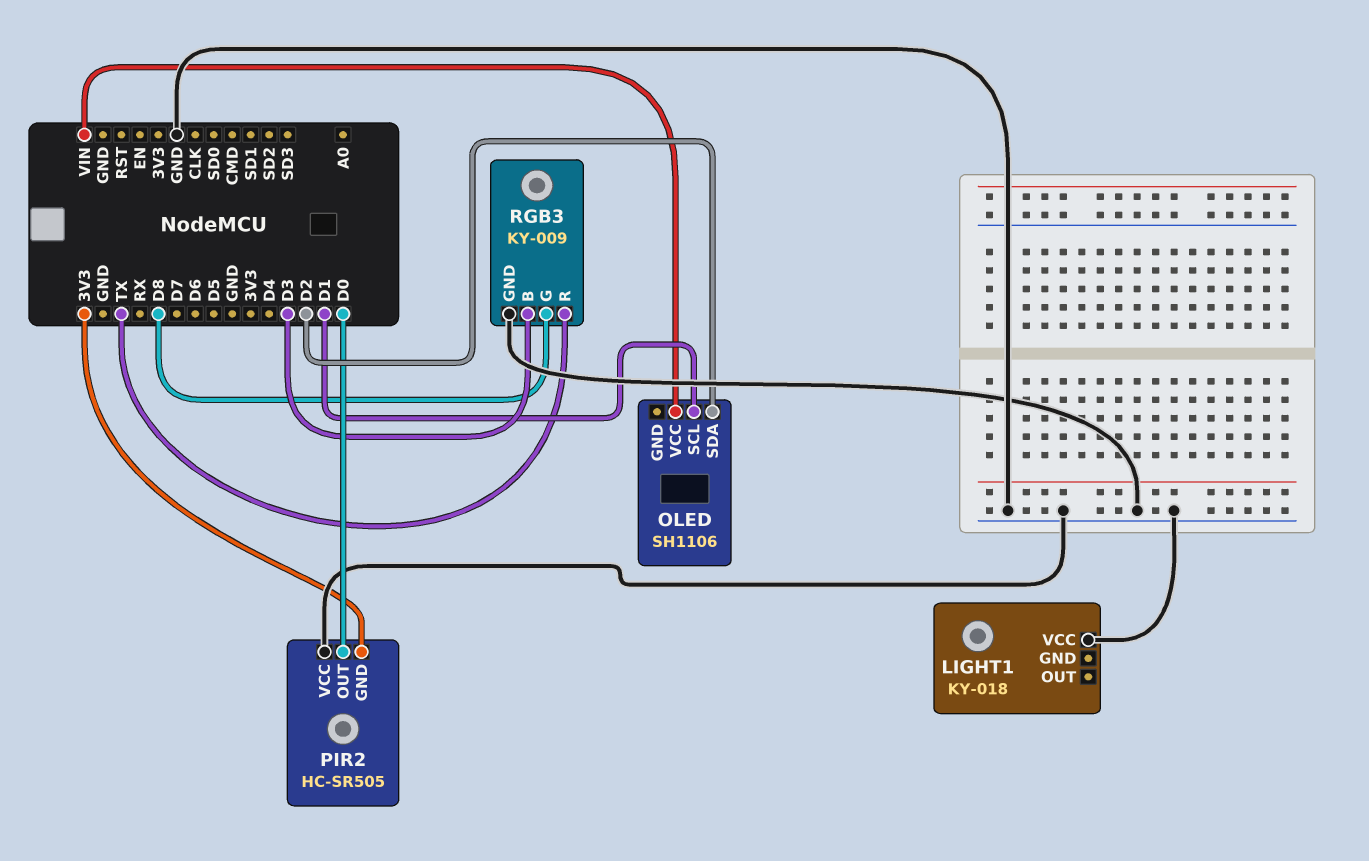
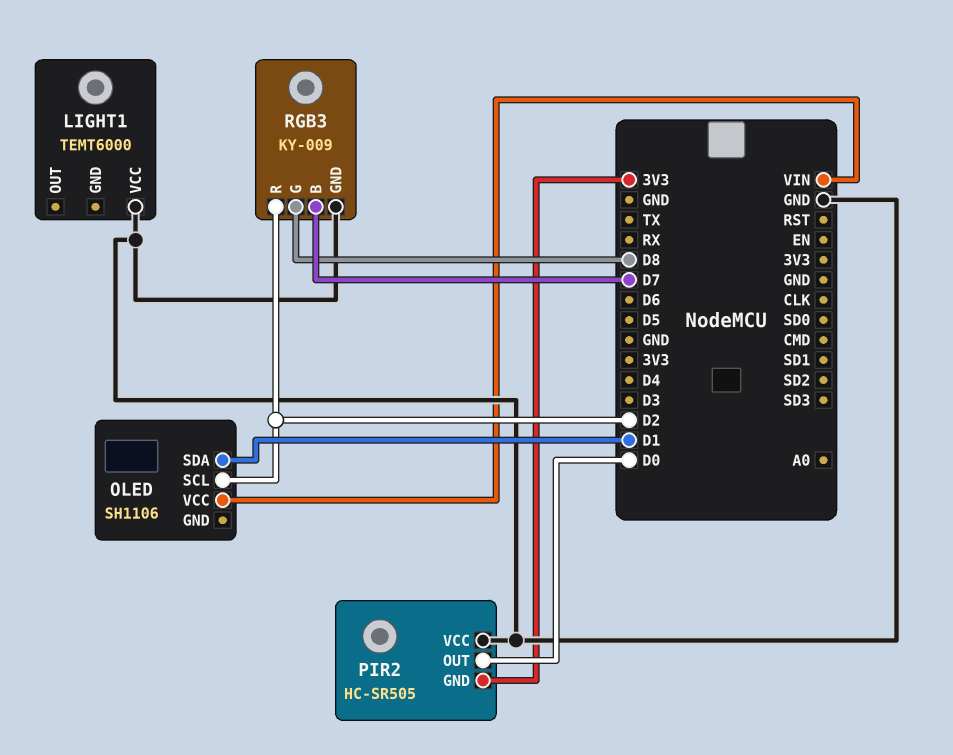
LIGHT1: KY-018 -> TEMT6000
OLED pin SCL: D1 -> D2
OLED pin SDA: D2 -> D1
RGB3 pin B: D3 -> D7
RGB3 pin R: TX -> D2

